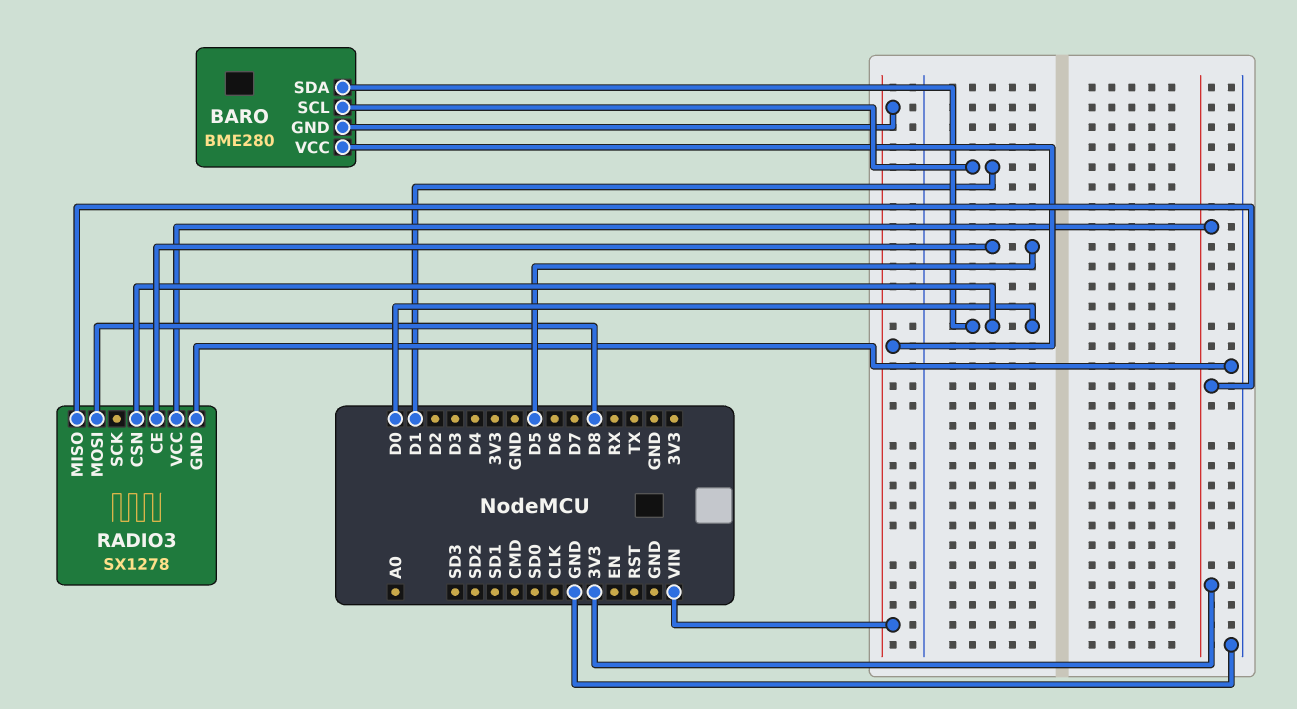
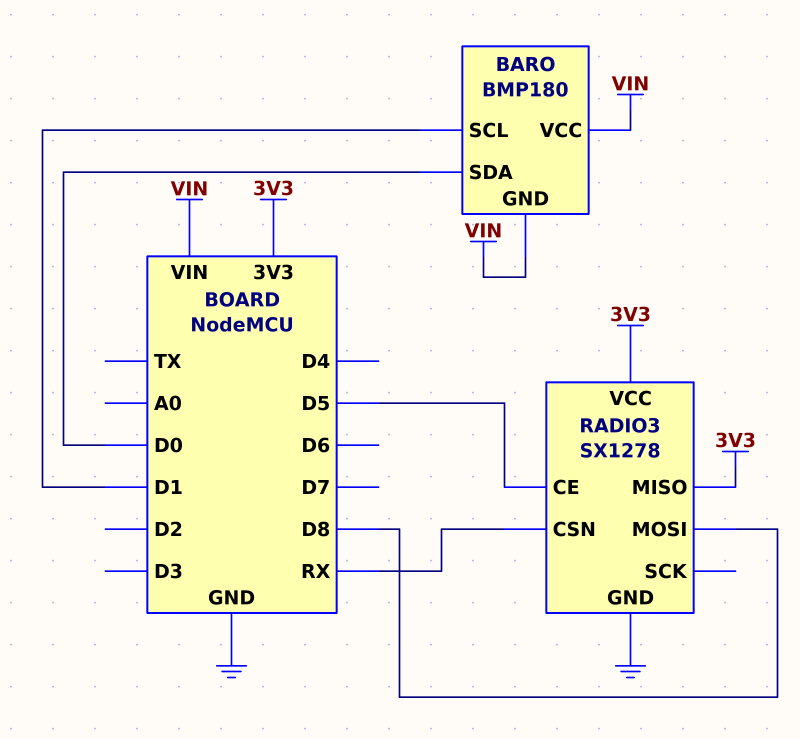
BARO: BME280 -> BMP180
RADIO3 pin CSN: D0 -> RX

